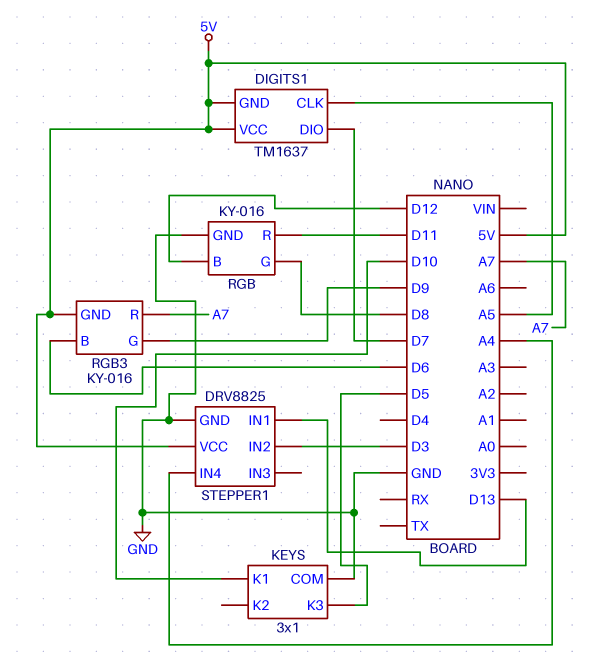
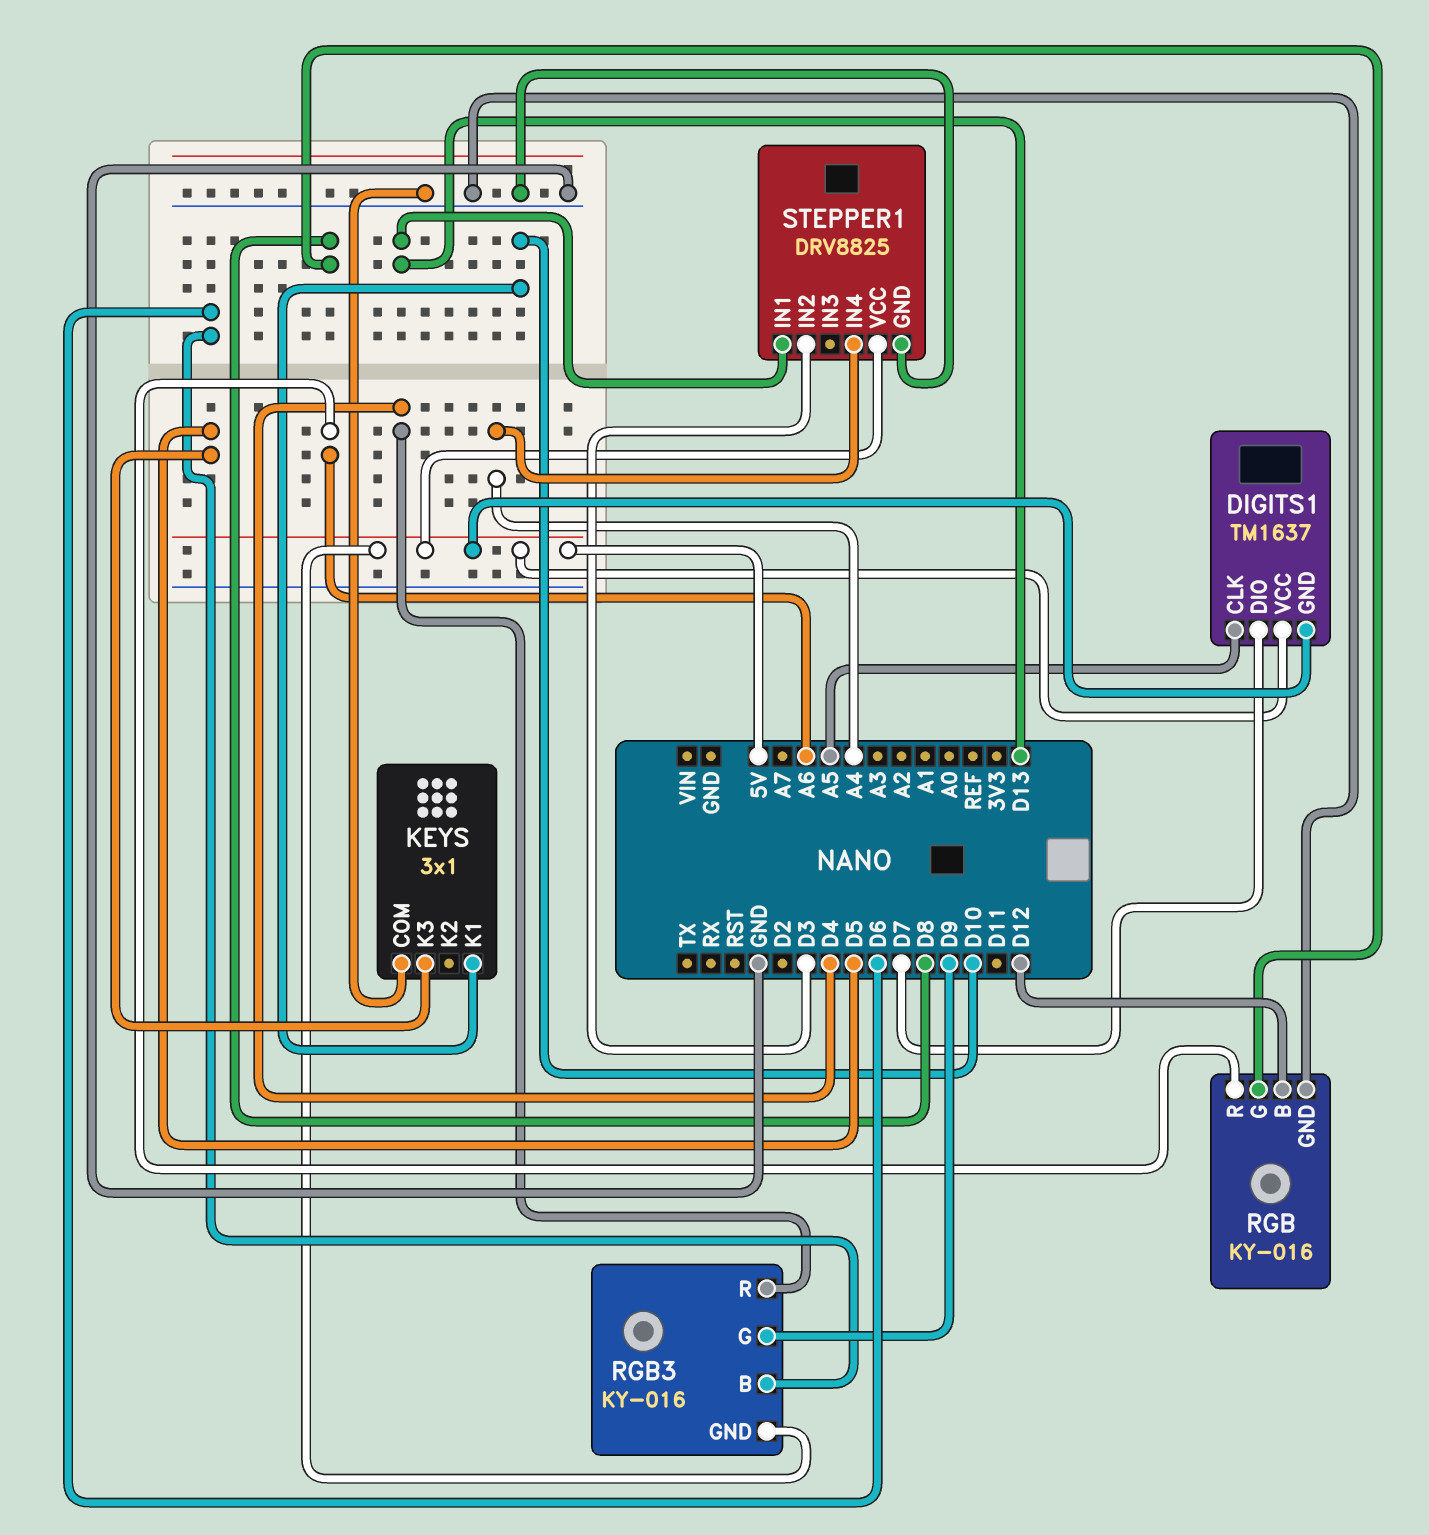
RGB pin R: D11 -> A6
RGB3 pin R: A7 -> D4

